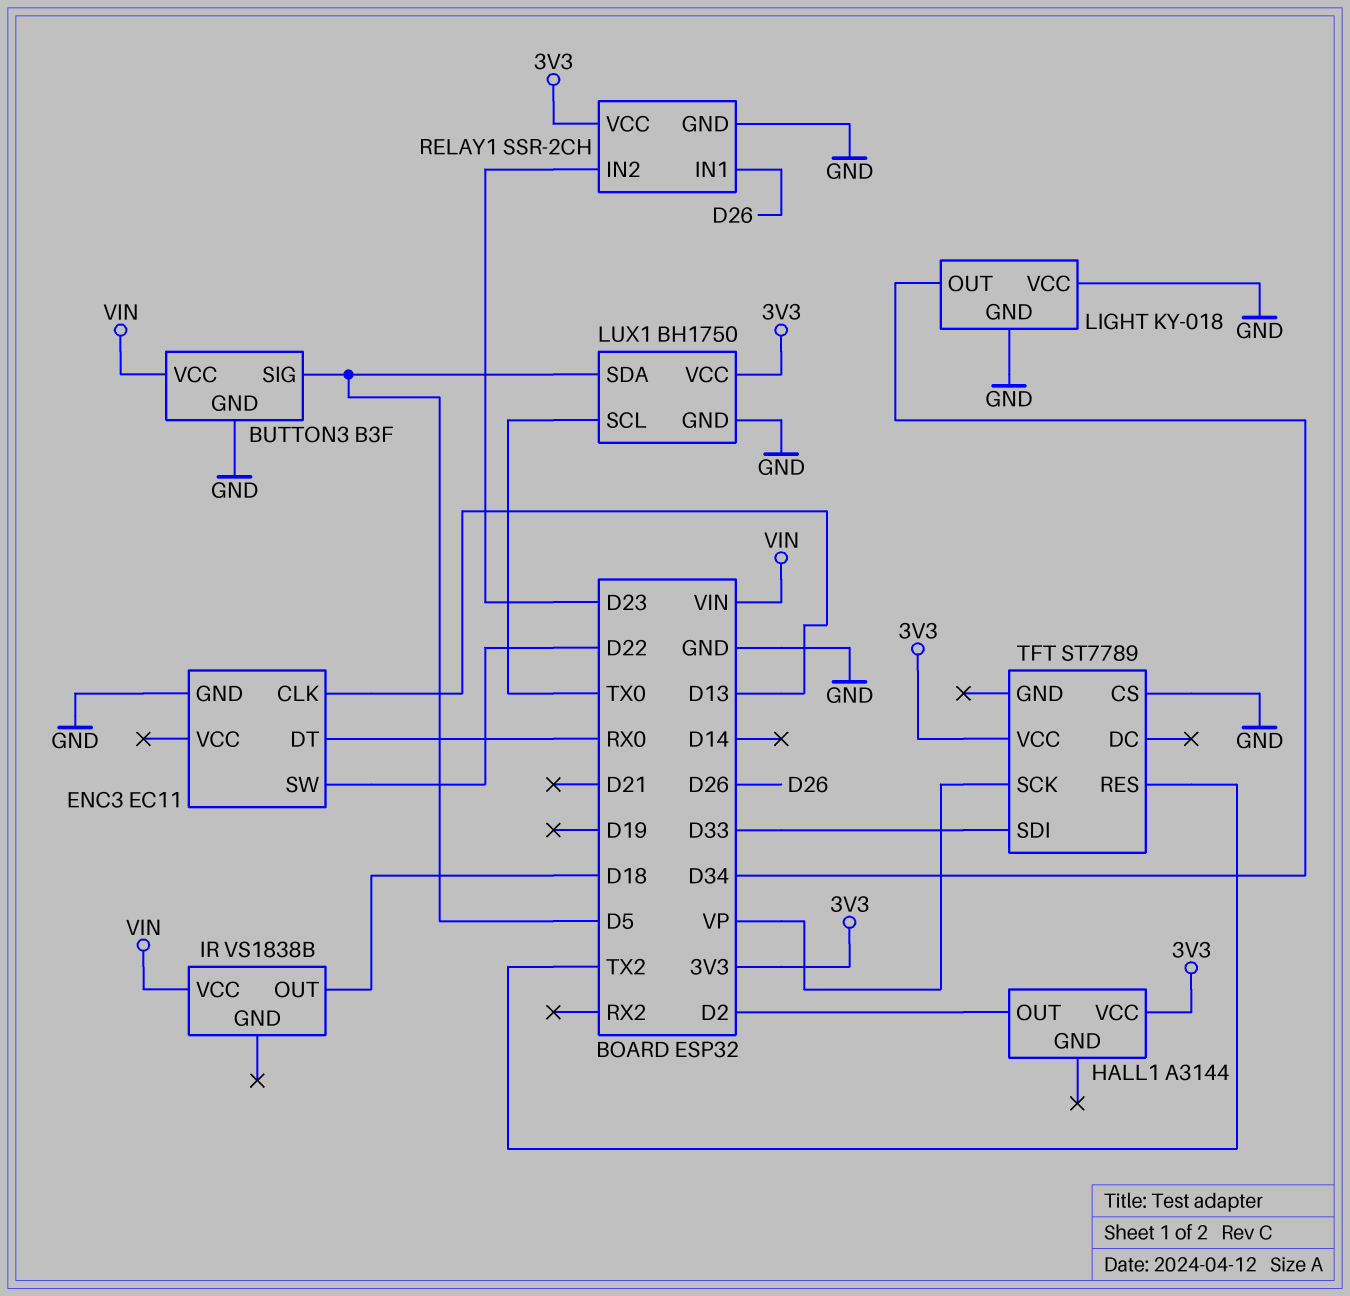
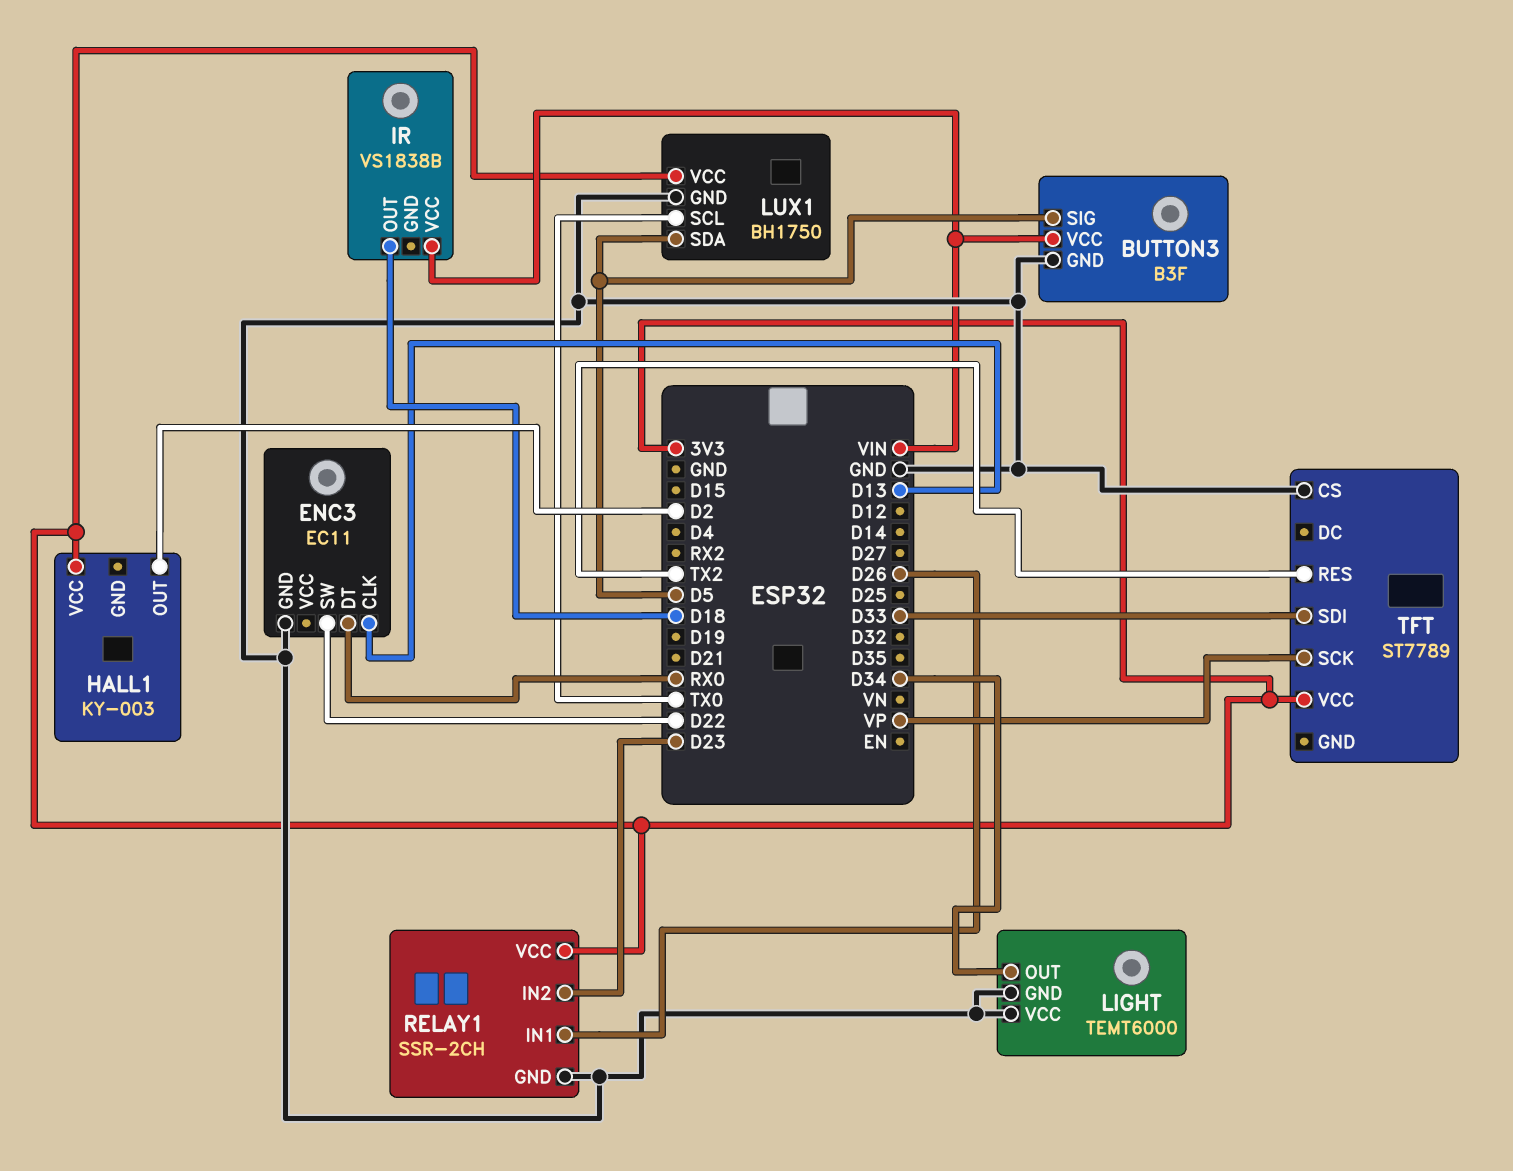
HALL1: A3144 -> KY-003
LIGHT: KY-018 -> TEMT6000

